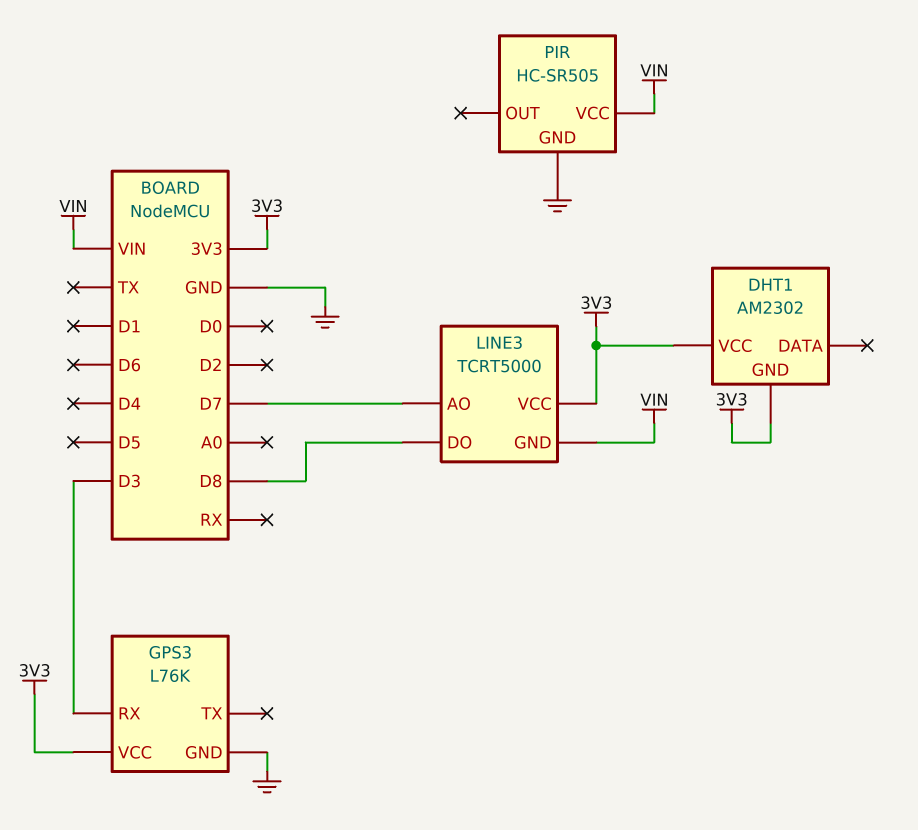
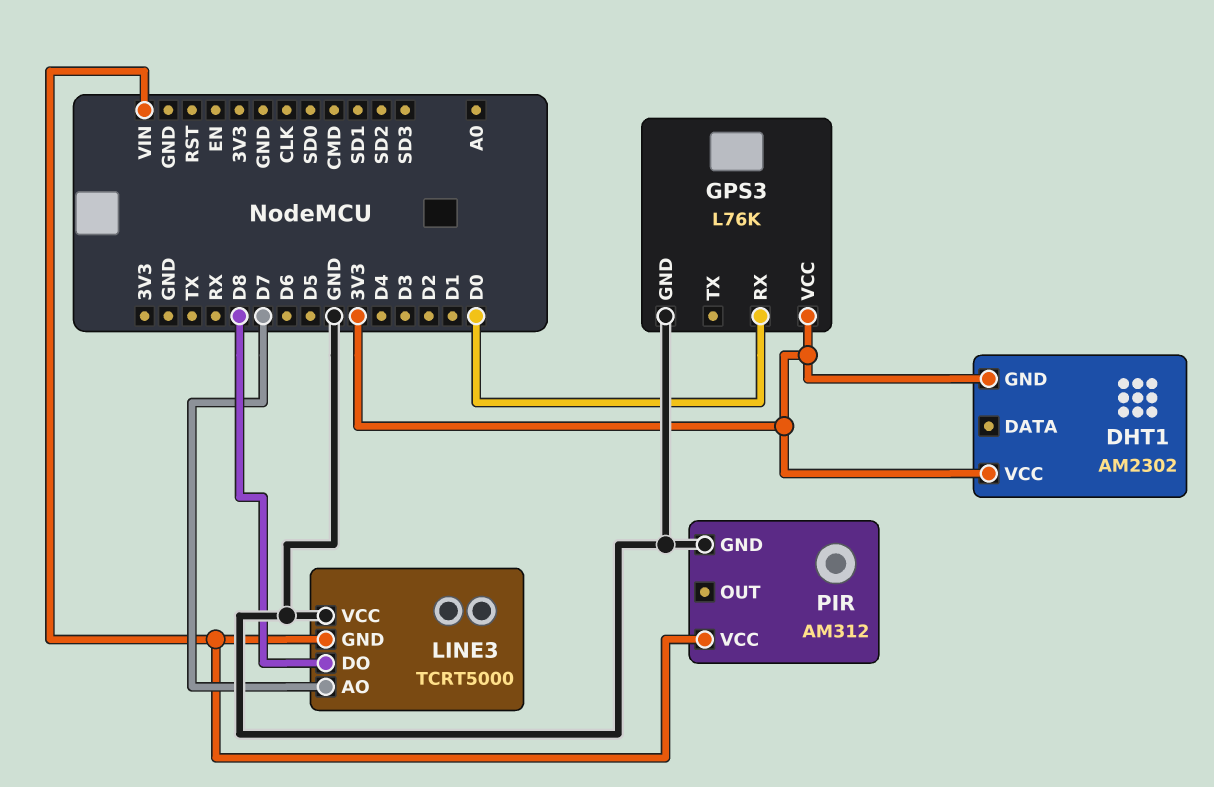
GPS3 pin RX: D3 -> D0
LINE3 pin VCC: 3V3 -> GND
PIR: HC-SR505 -> AM312

